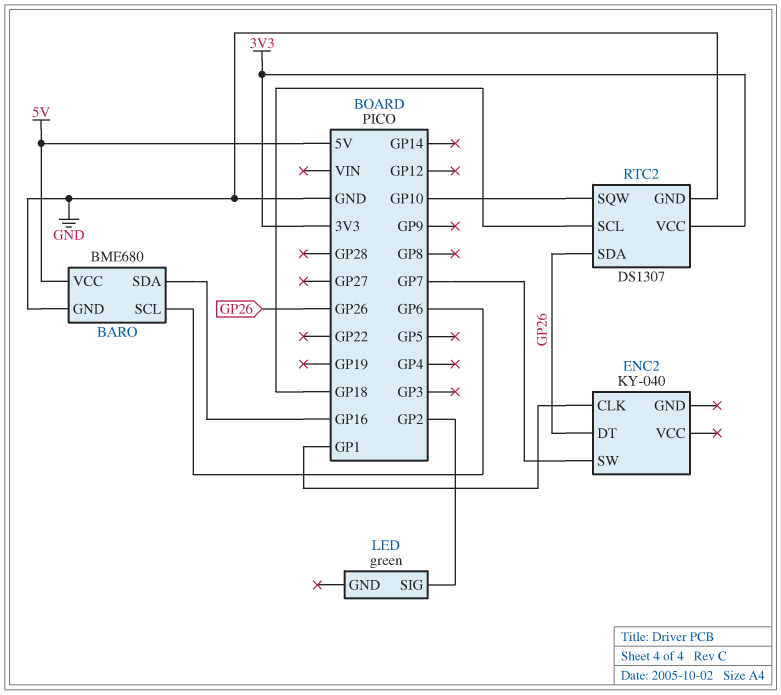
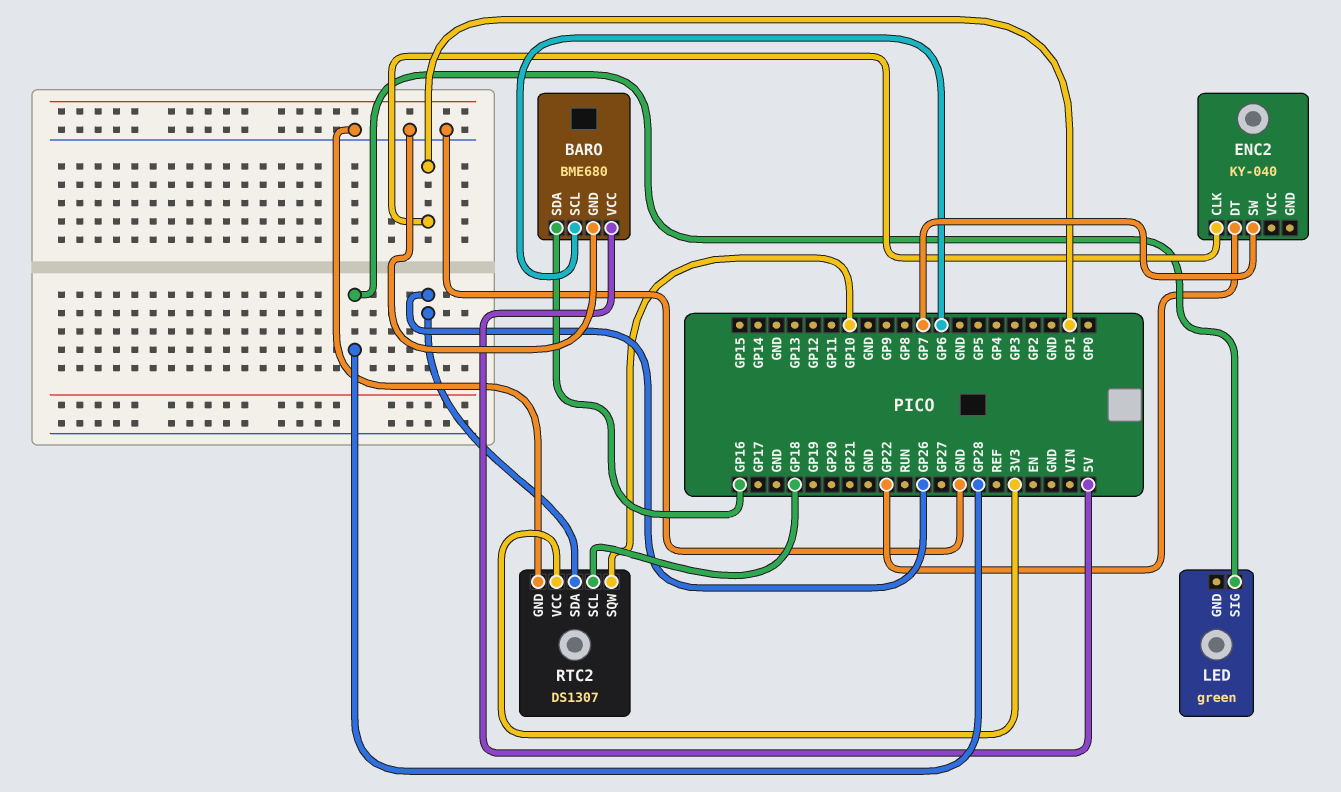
ENC2 pin DT: GP26 -> GP22
LED pin SIG: GP2 -> GP28

